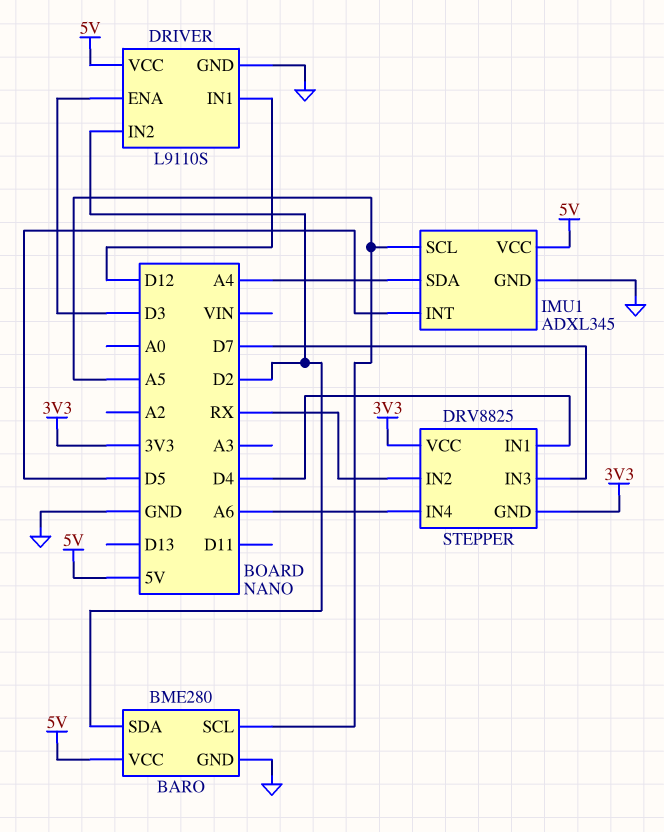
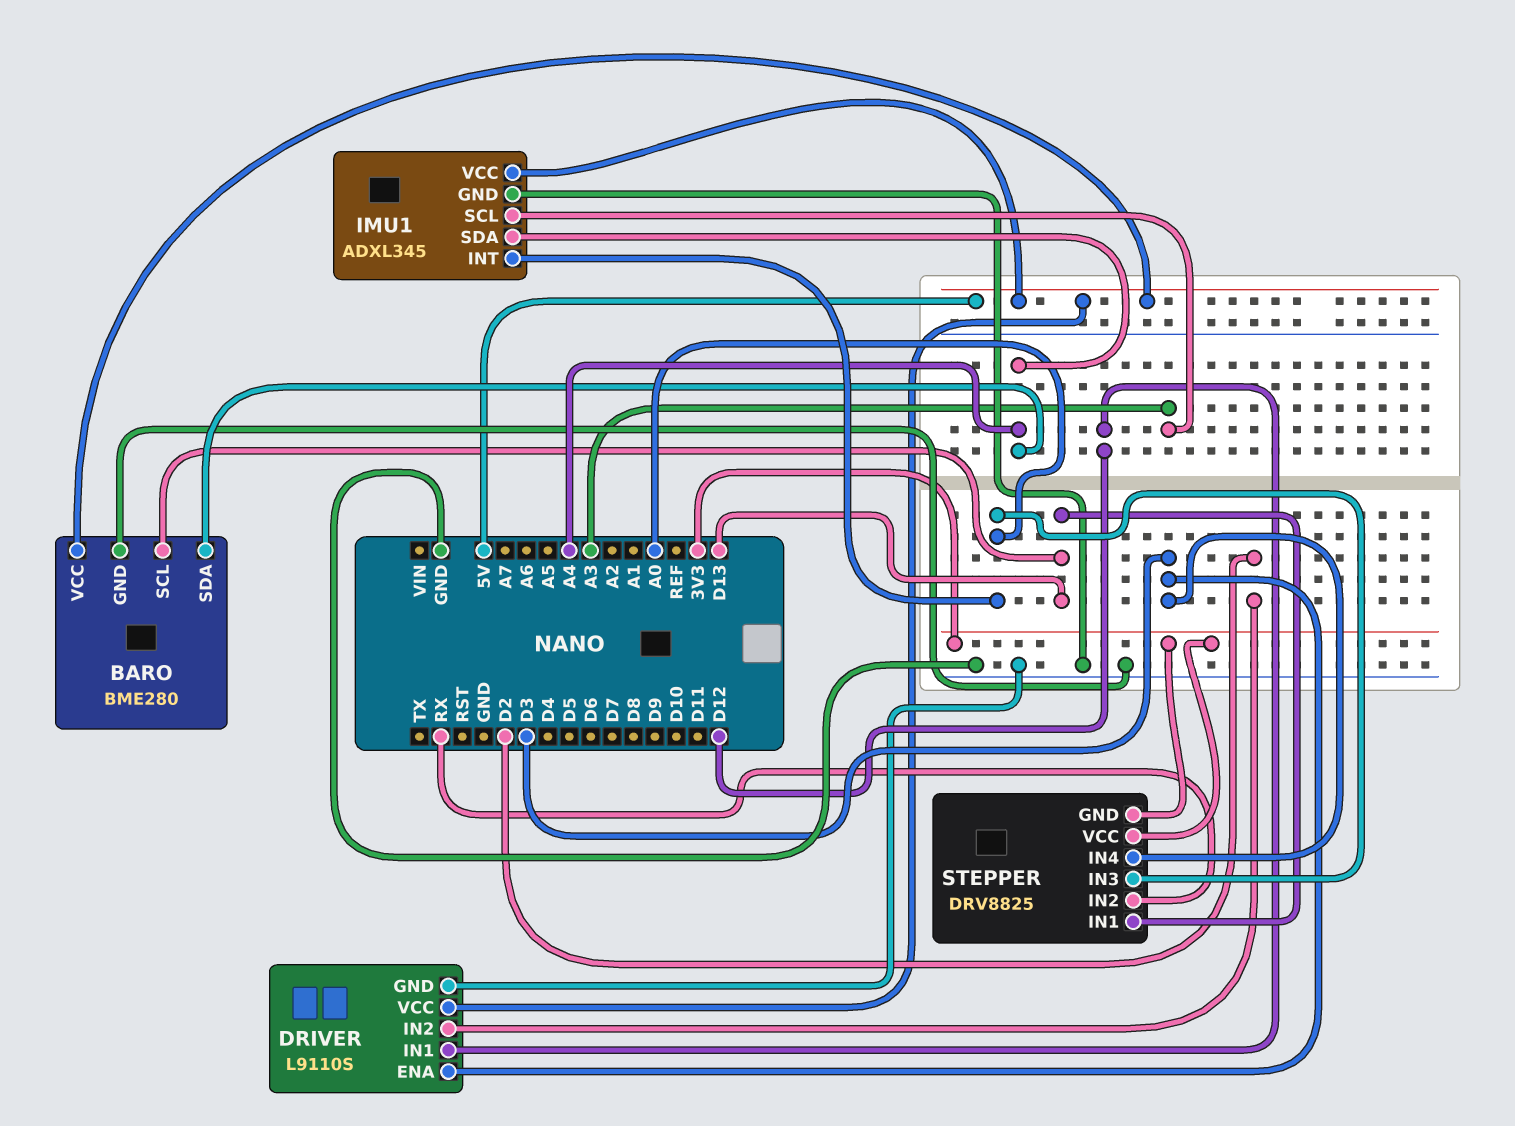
BARO pin SCL: A5 -> D13
BARO pin SDA: D2 -> A4
IMU1 pin INT: D5 -> A0
IMU1 pin SCL: A5 -> A3
STEPPER pin IN1: D4 -> D13
STEPPER pin IN3: D7 -> A0
STEPPER pin IN4: A6 -> D3

